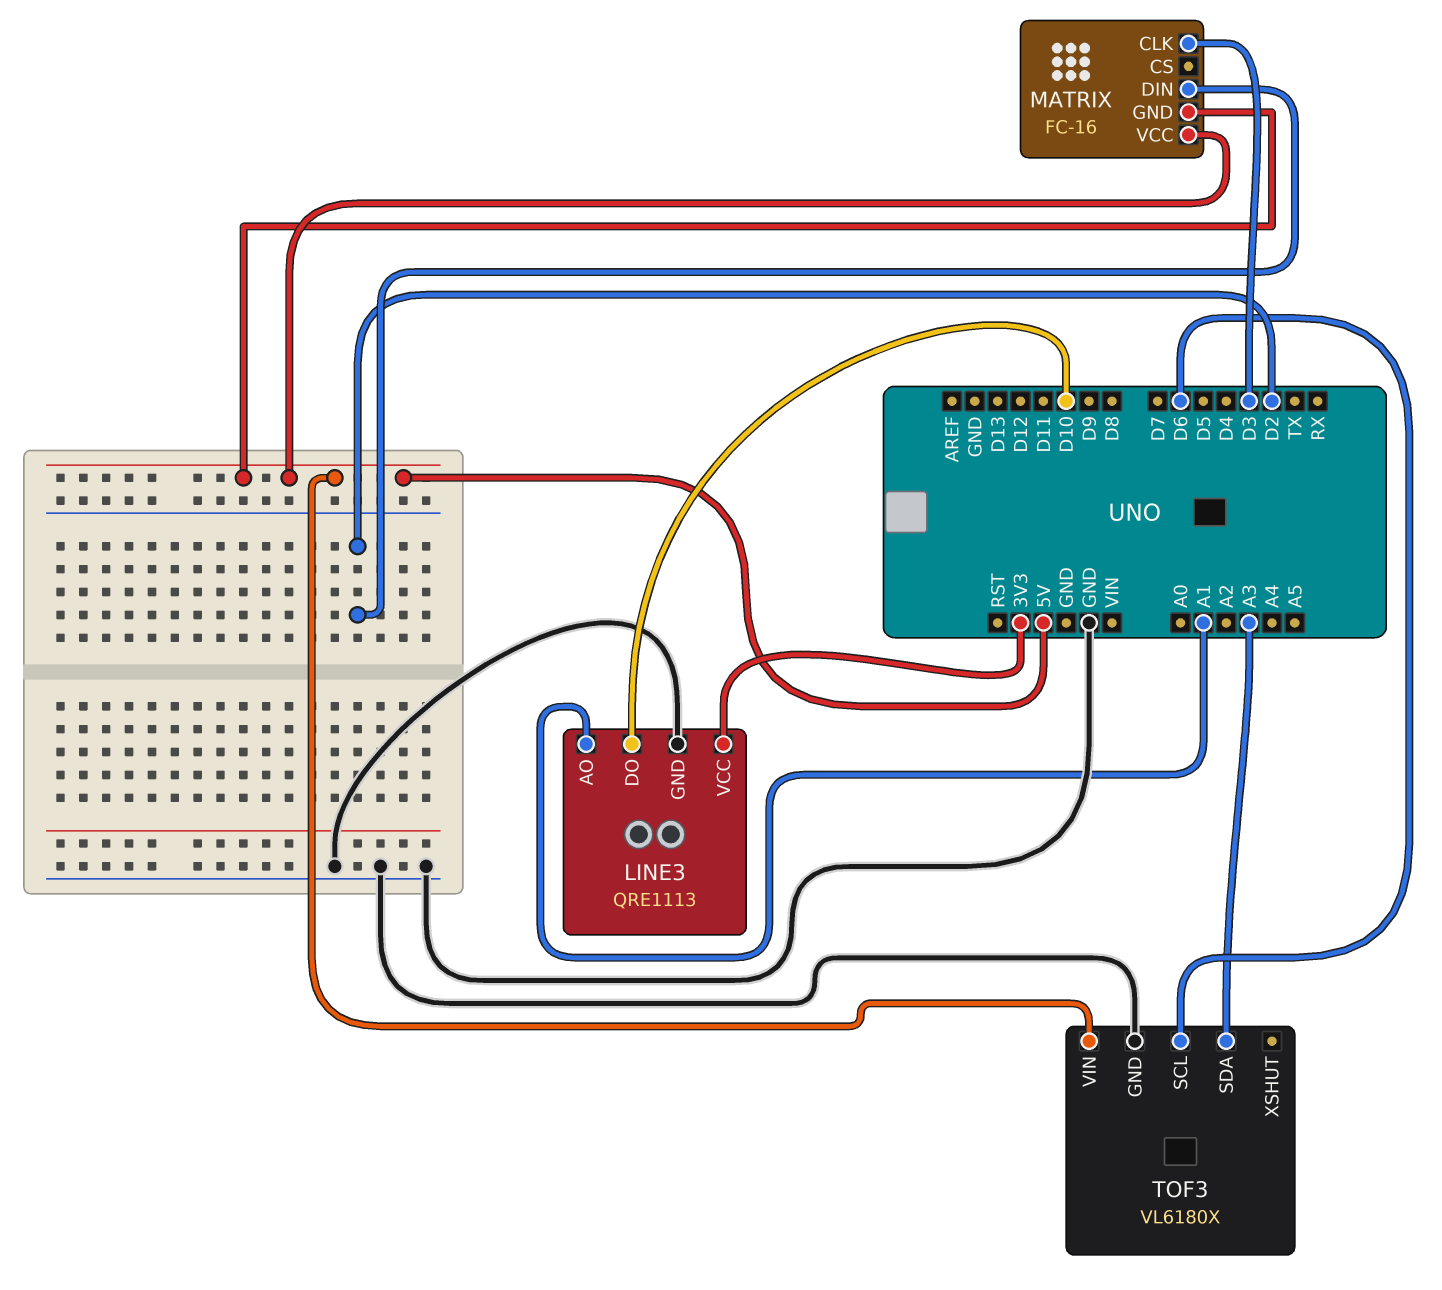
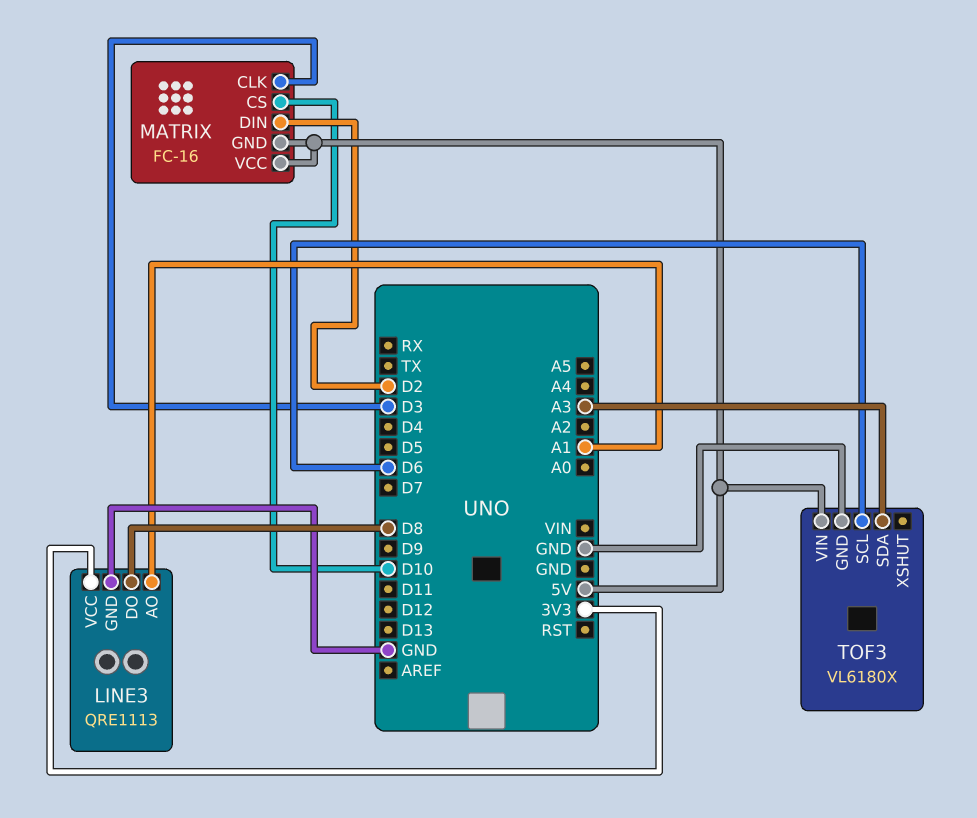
LINE3 pin DO: D10 -> D8
MATRIX pin CS: none -> D10

